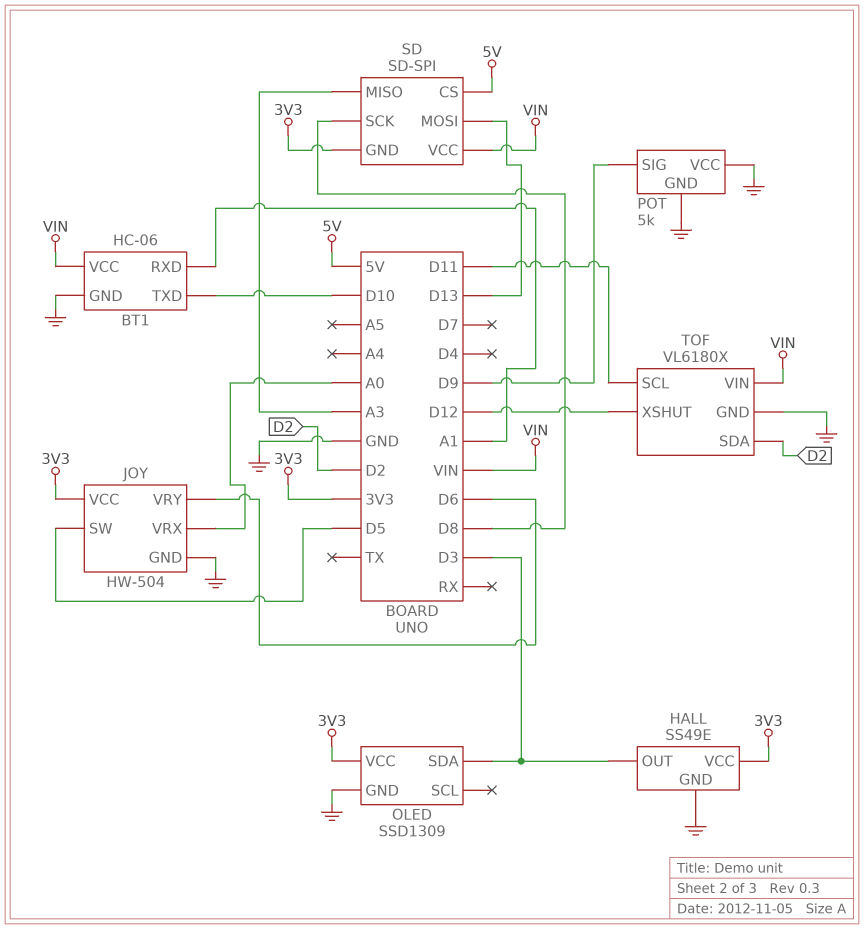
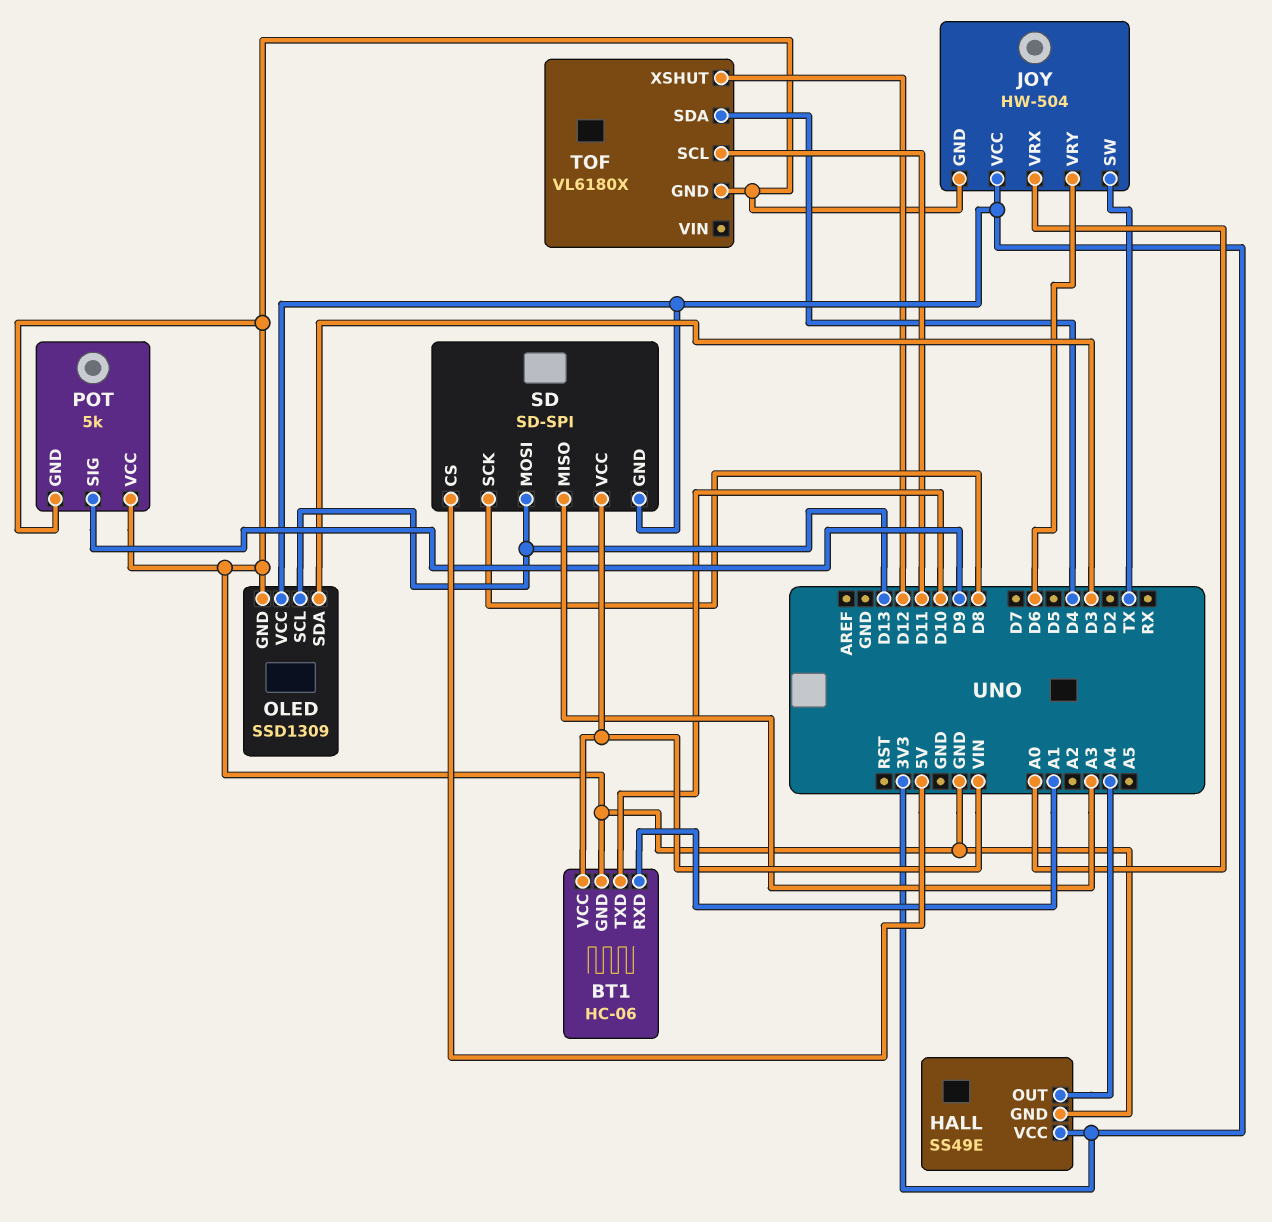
HALL pin OUT: D3 -> A4
JOY pin SW: D5 -> TX
OLED pin SCL: none -> D13
TOF pin SDA: D2 -> D4
TOF pin VIN: VIN -> none

